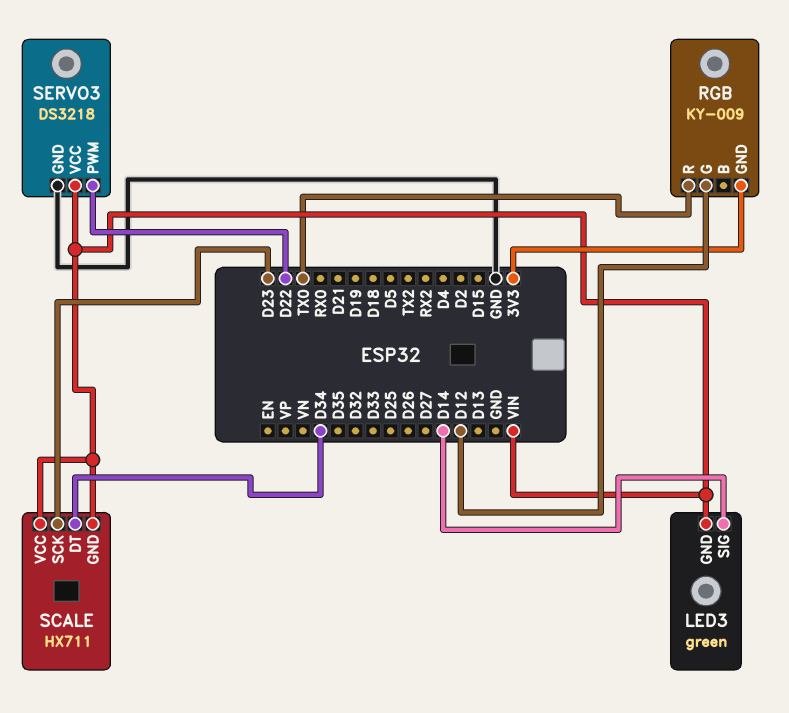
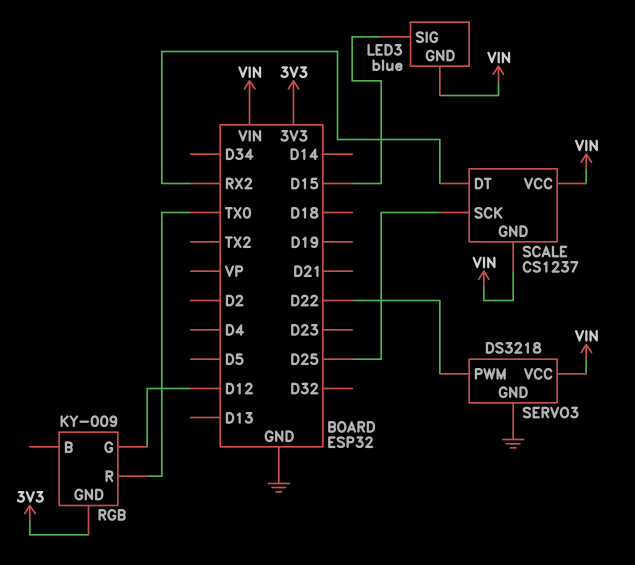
LED3: green -> blue
LED3 pin SIG: D14 -> D15
SCALE: HX711 -> CS1237
SCALE pin DT: D34 -> RX2
SCALE pin SCK: D23 -> D25

